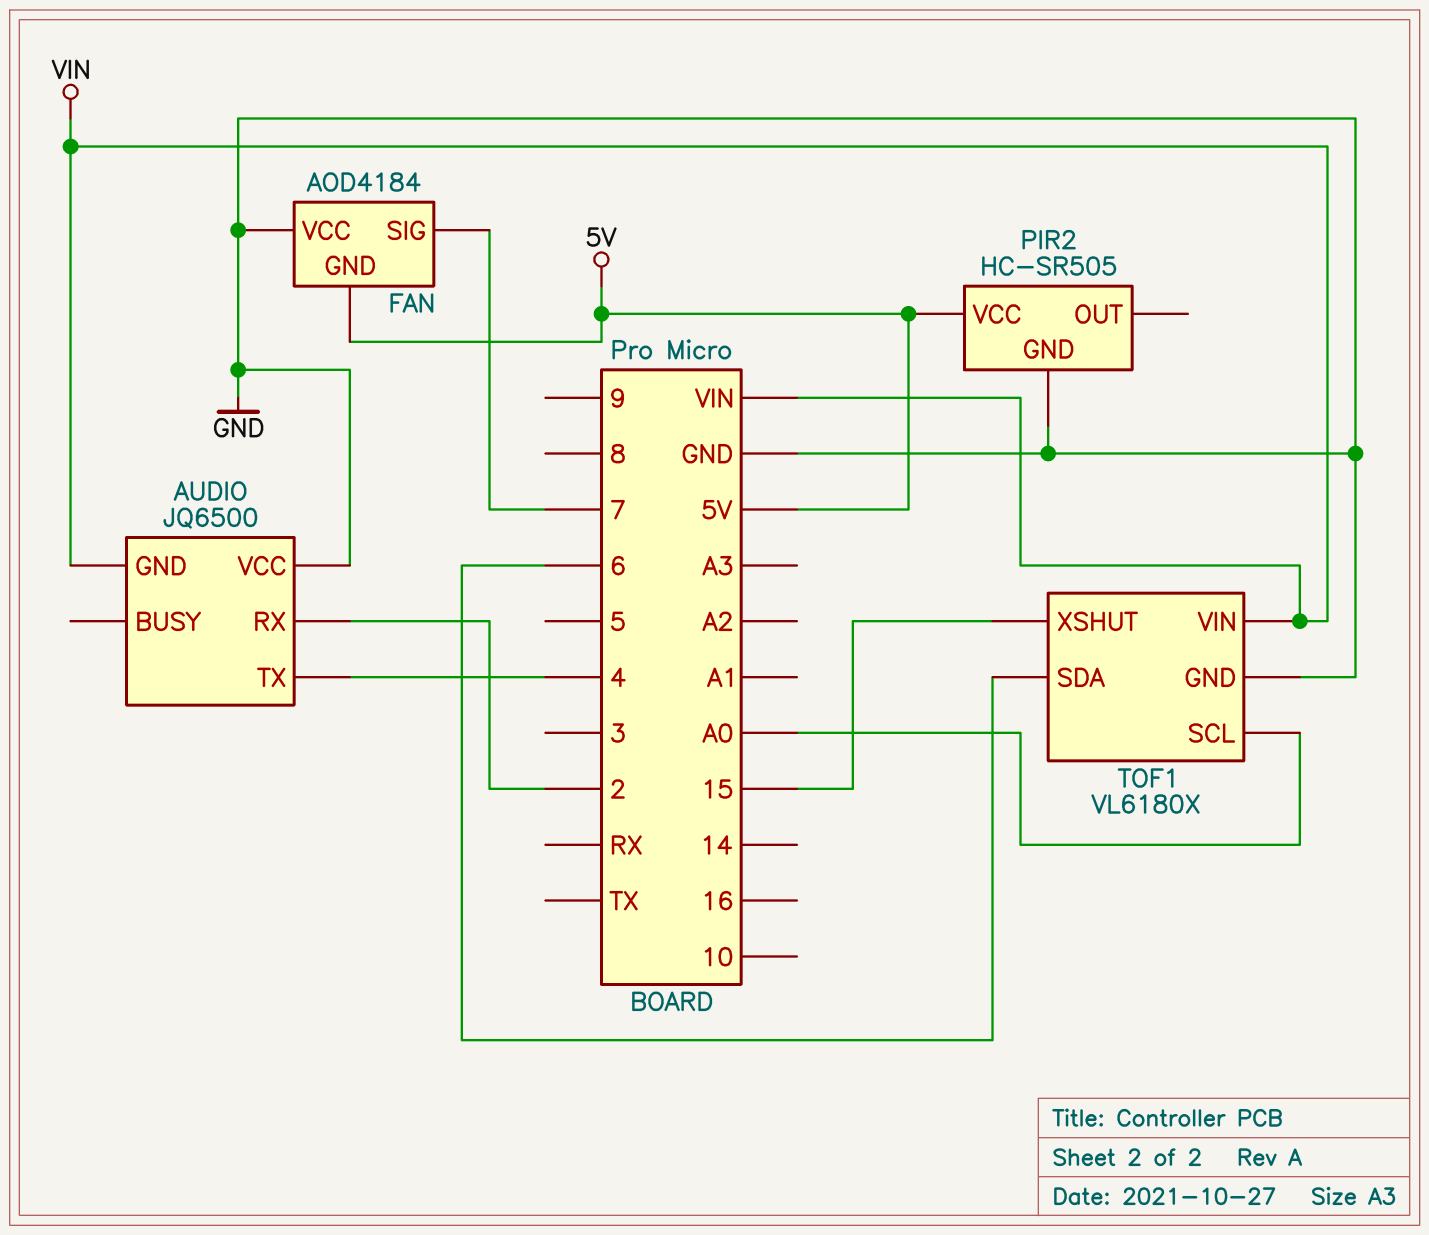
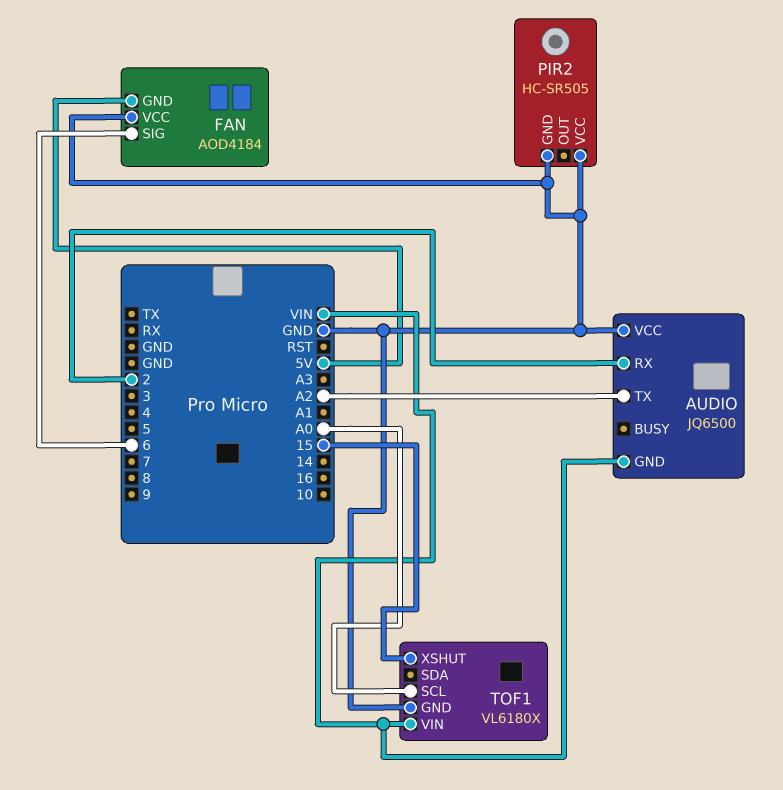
AUDIO pin TX: 4 -> A2
FAN pin SIG: 7 -> 6
PIR2 pin VCC: 5V -> GND
TOF1 pin SDA: 6 -> none

